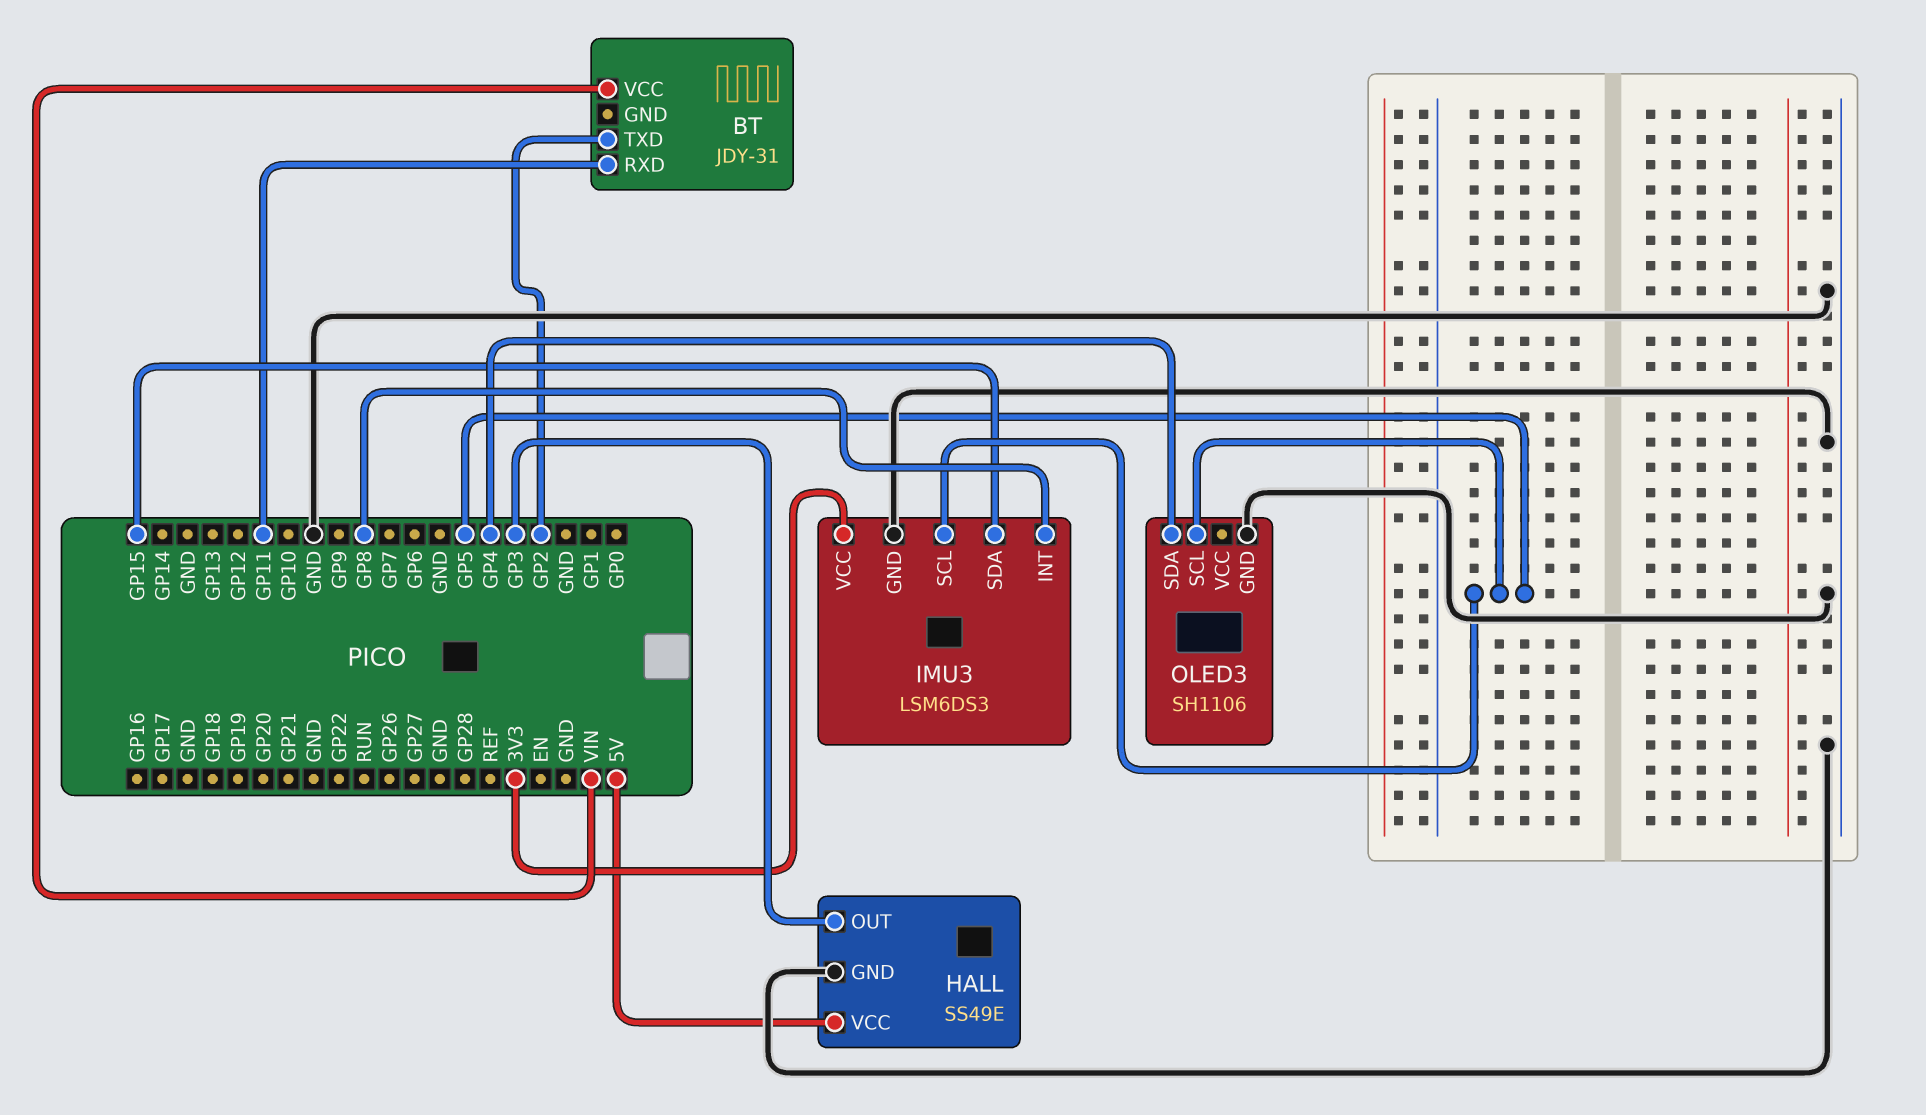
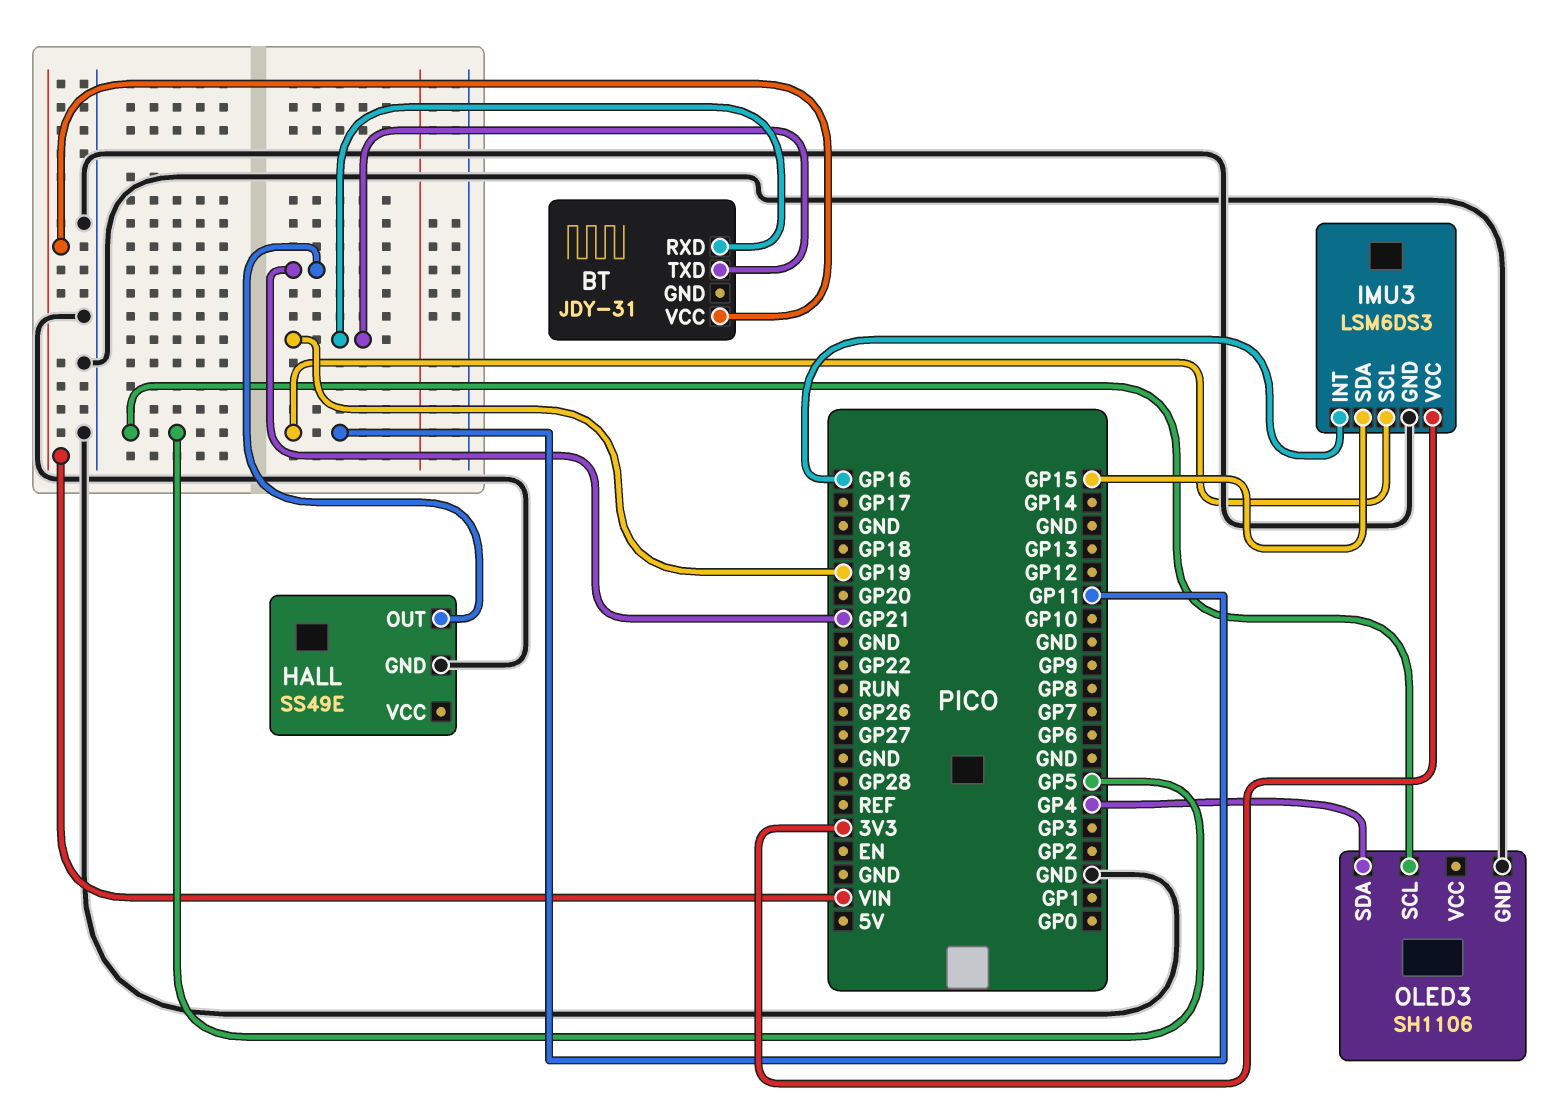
BT pin RXD: GP11 -> GP19
BT pin TXD: GP2 -> GP19
HALL pin OUT: GP3 -> GP21
HALL pin VCC: 5V -> none
IMU3 pin INT: GP8 -> GP16
IMU3 pin SCL: GP5 -> GP11

